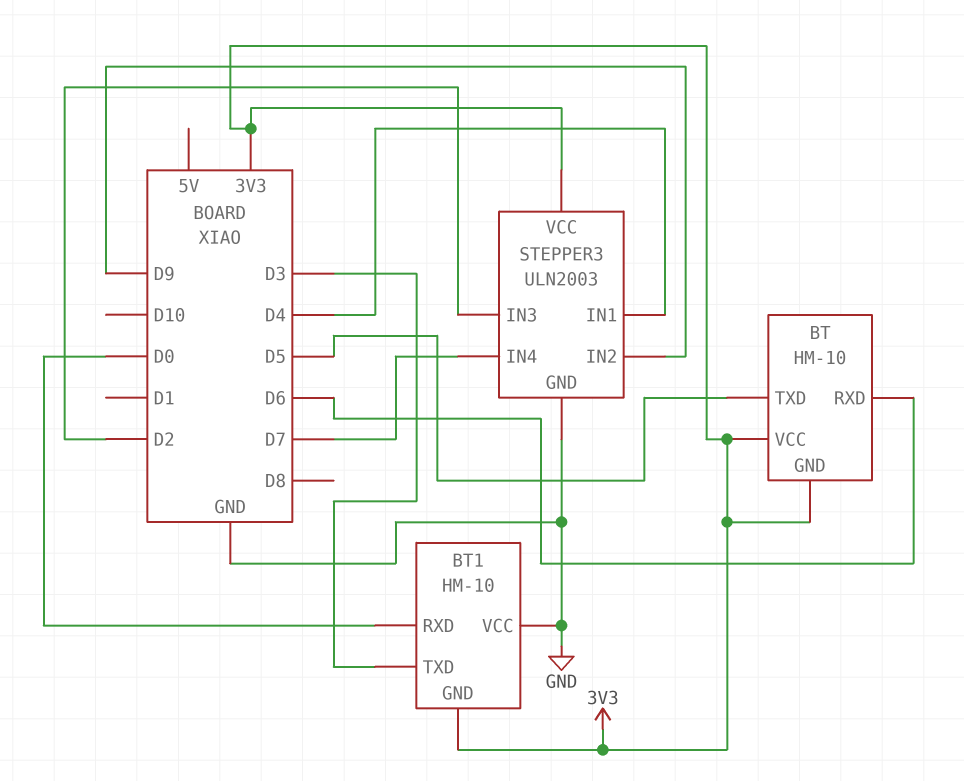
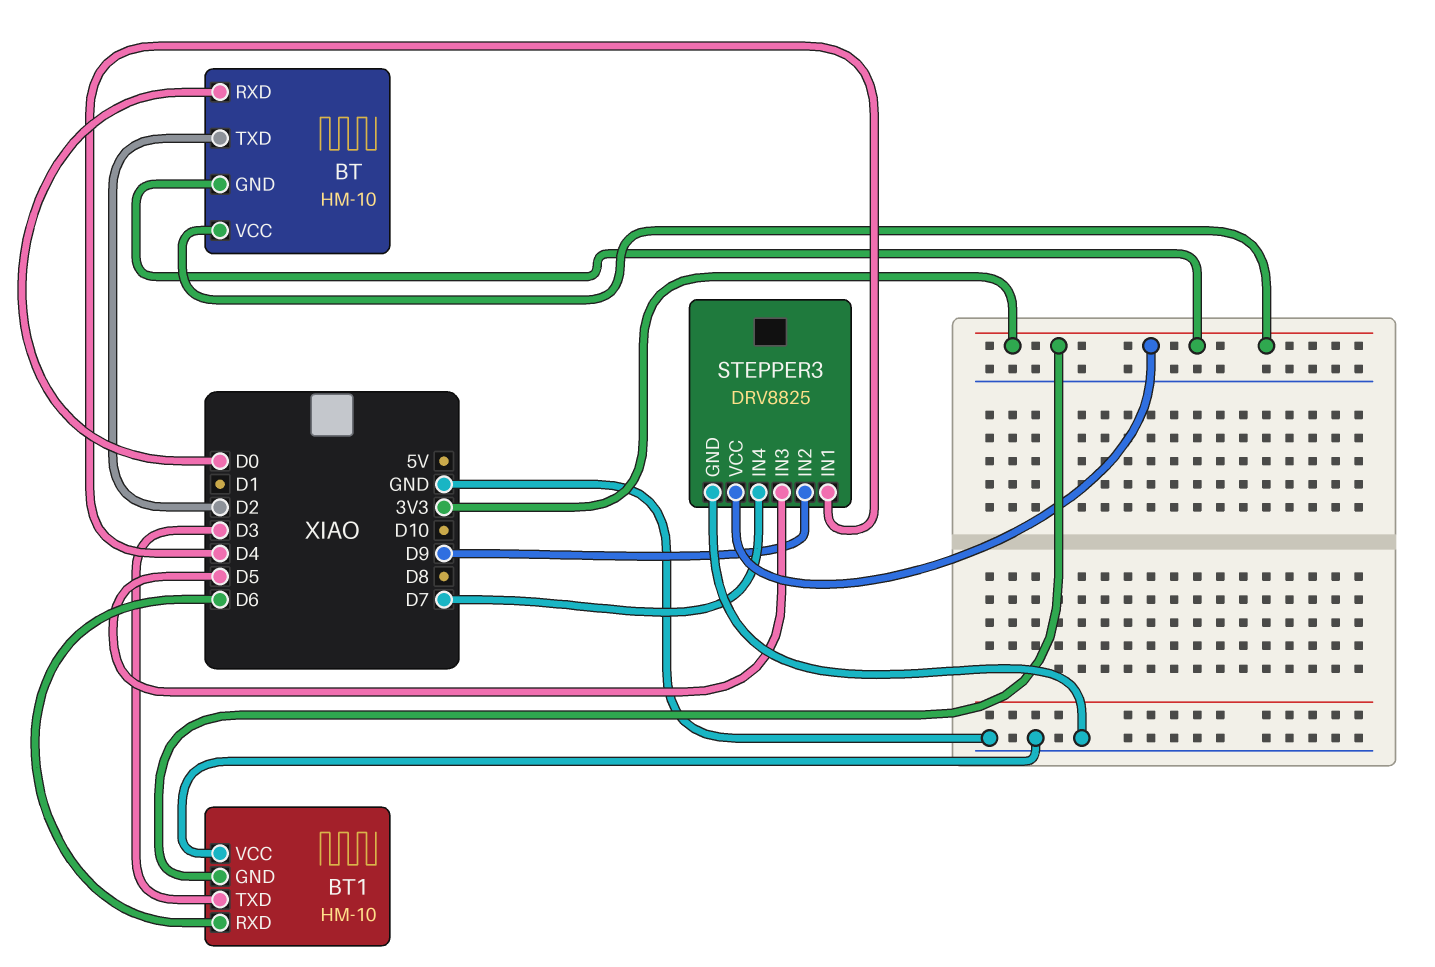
BT pin RXD: D6 -> D0
BT pin TXD: D5 -> D2
BT1 pin RXD: D0 -> D6
STEPPER3: ULN2003 -> DRV8825
STEPPER3 pin IN3: D2 -> D5

